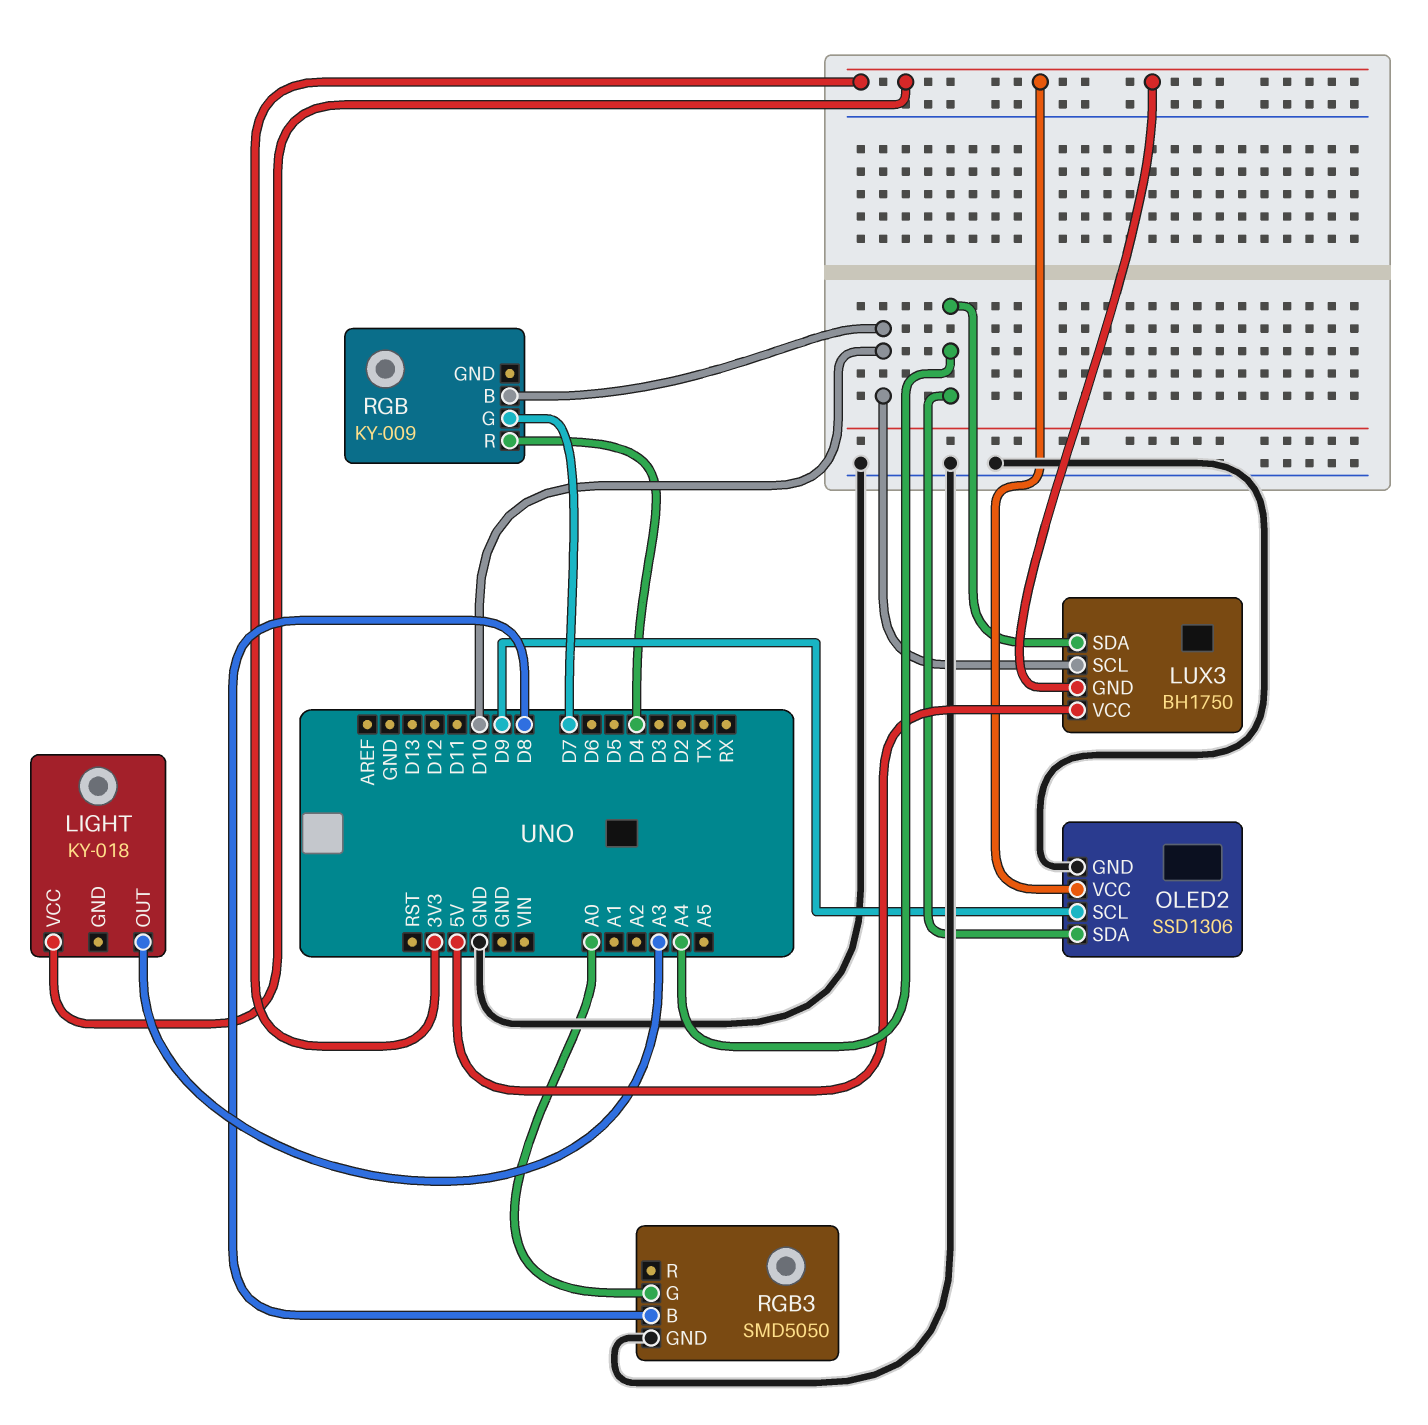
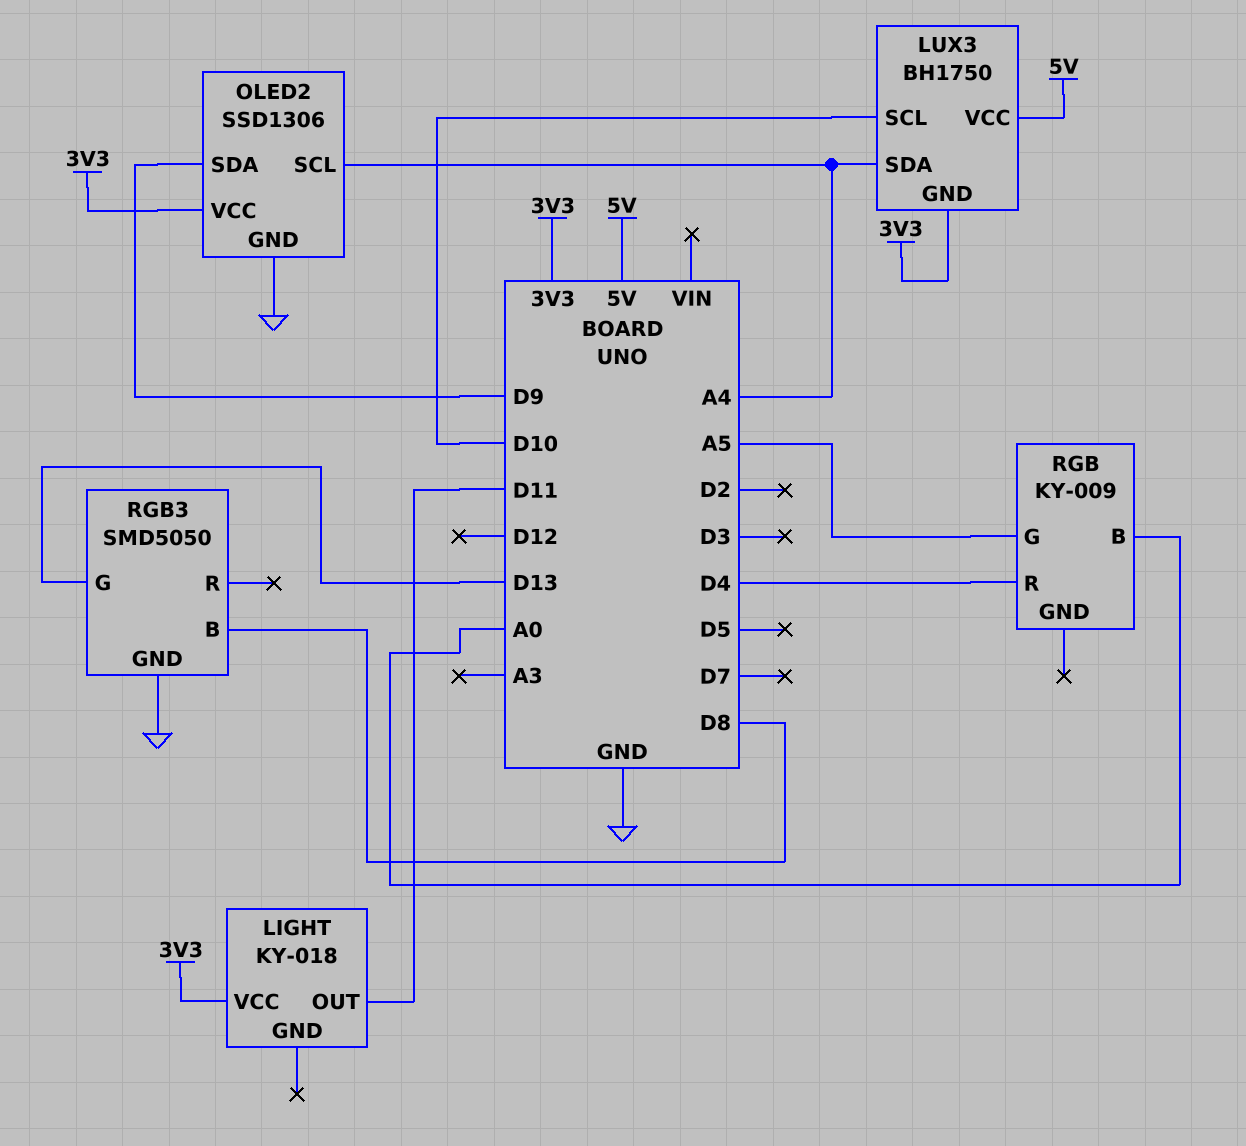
LIGHT pin OUT: A3 -> D11
OLED2 pin SCL: D9 -> A4
OLED2 pin SDA: A4 -> D9
RGB pin B: D10 -> A0
RGB pin G: D7 -> A5
RGB3 pin G: A0 -> D13

